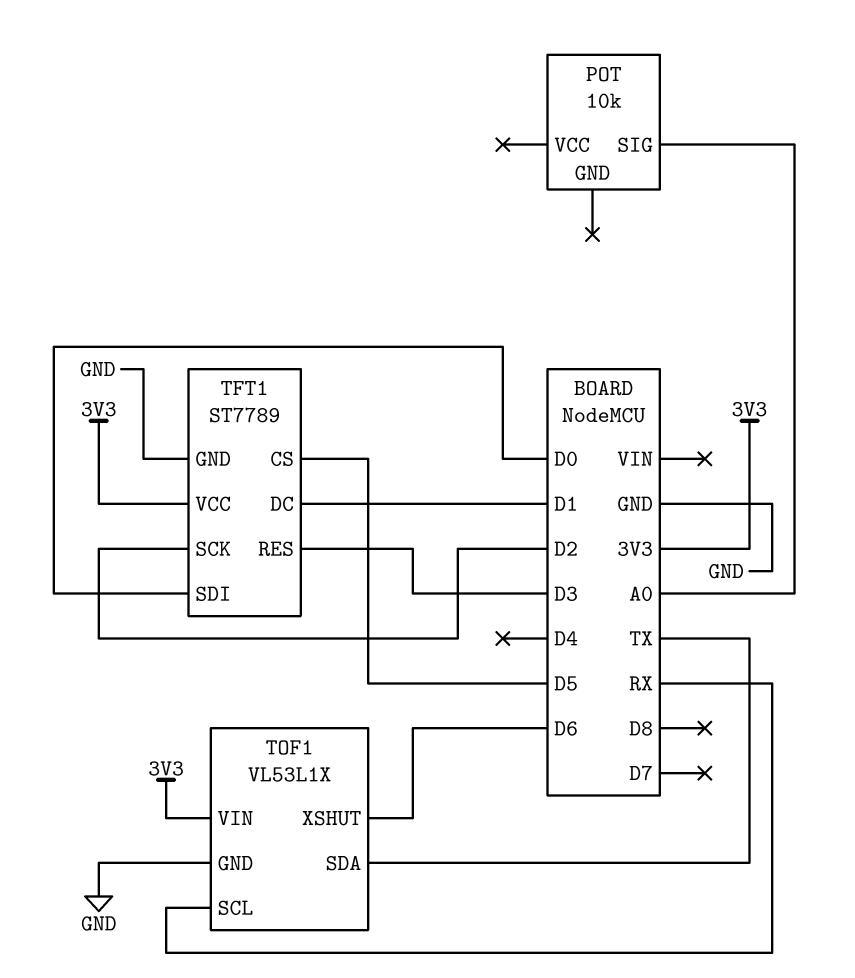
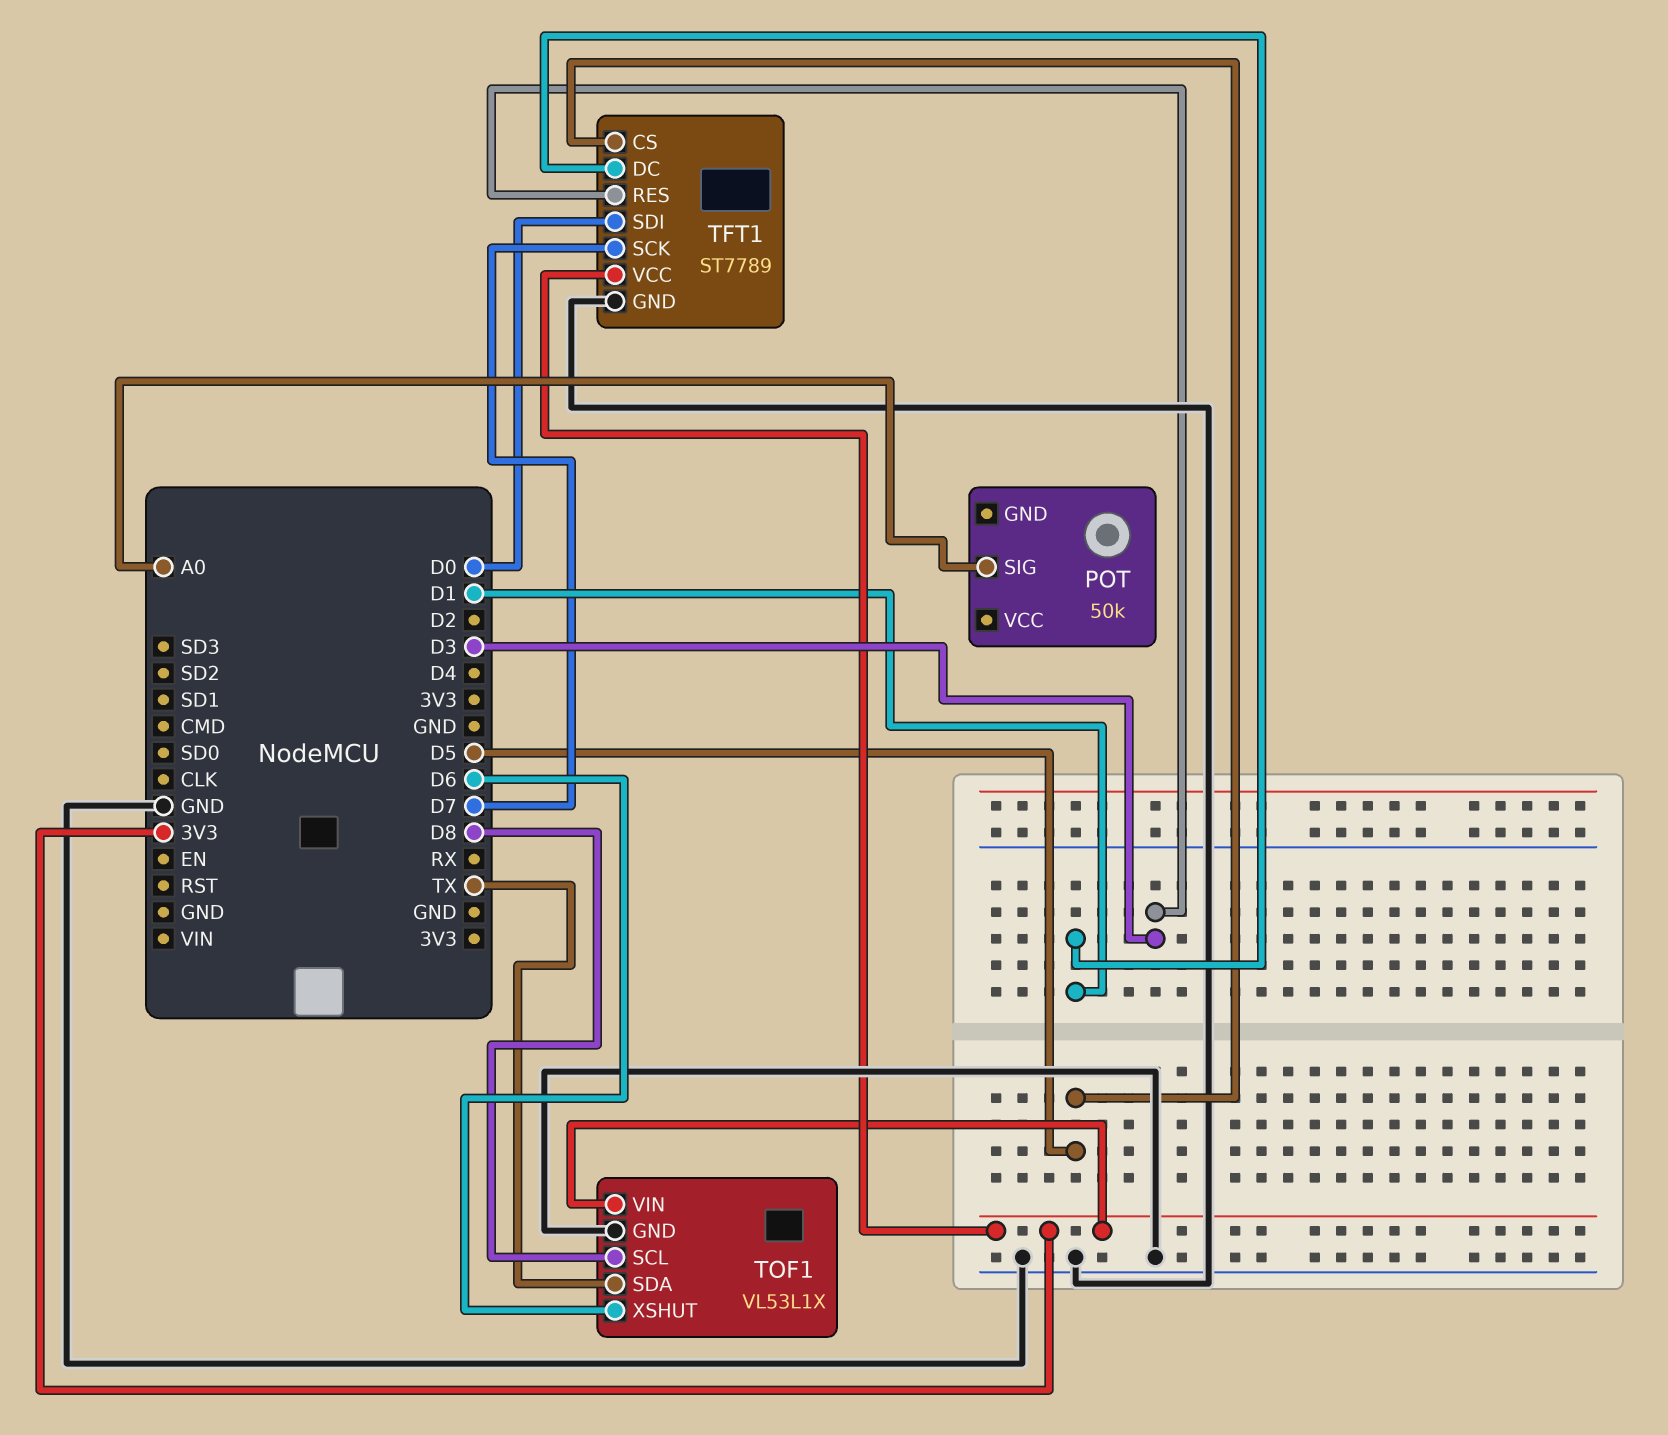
POT: 10k -> 50k
TFT1 pin SCK: D2 -> D7
TOF1 pin SCL: RX -> D8

